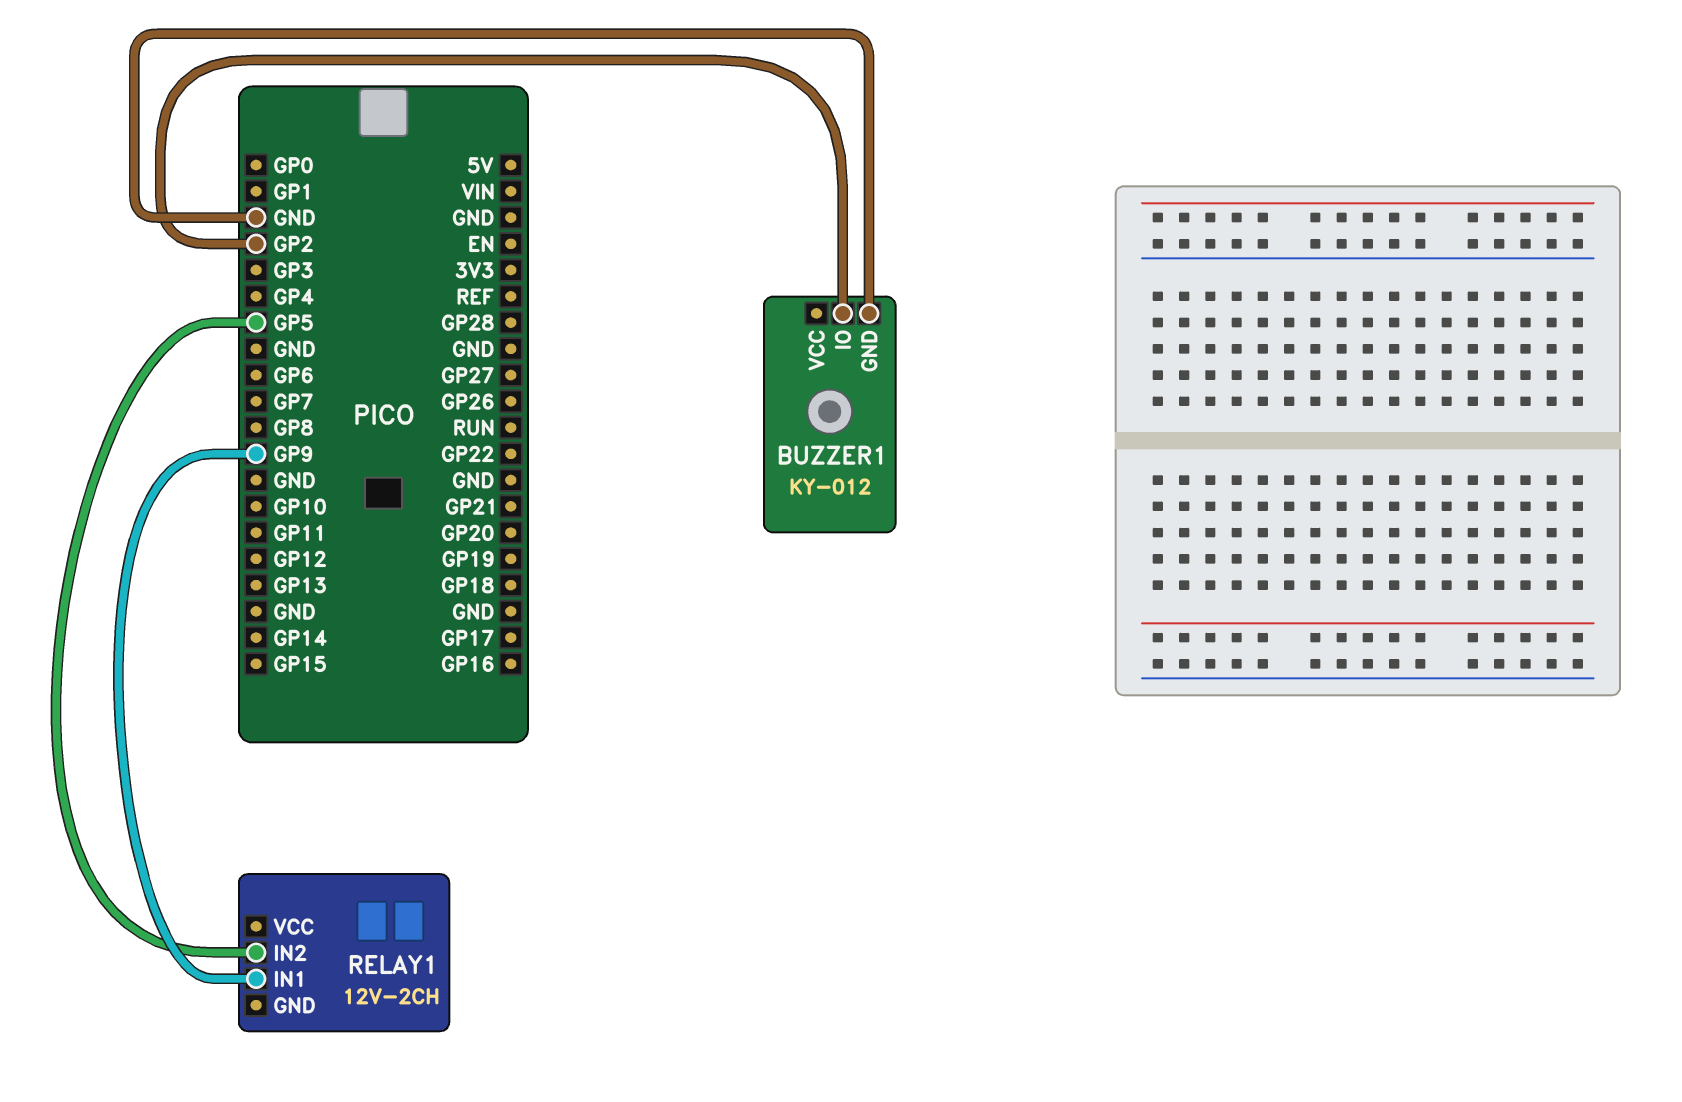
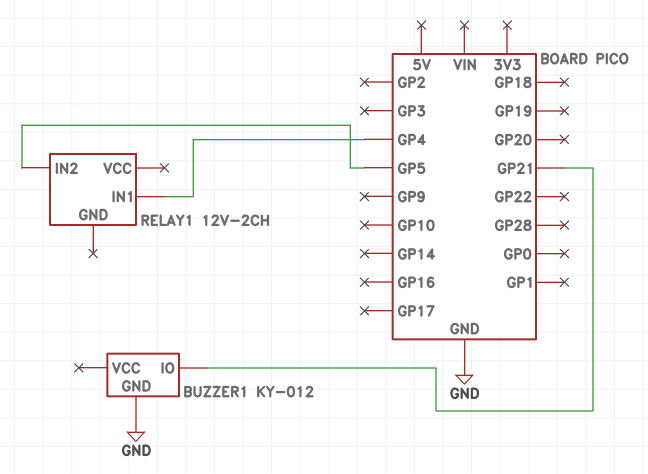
BUZZER1 pin IO: GP2 -> GP21
RELAY1 pin IN1: GP9 -> GP4

